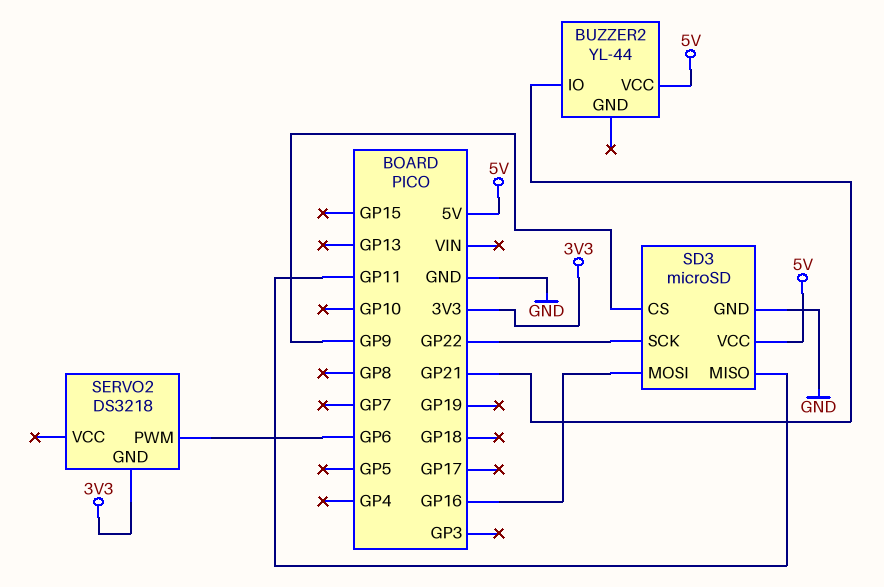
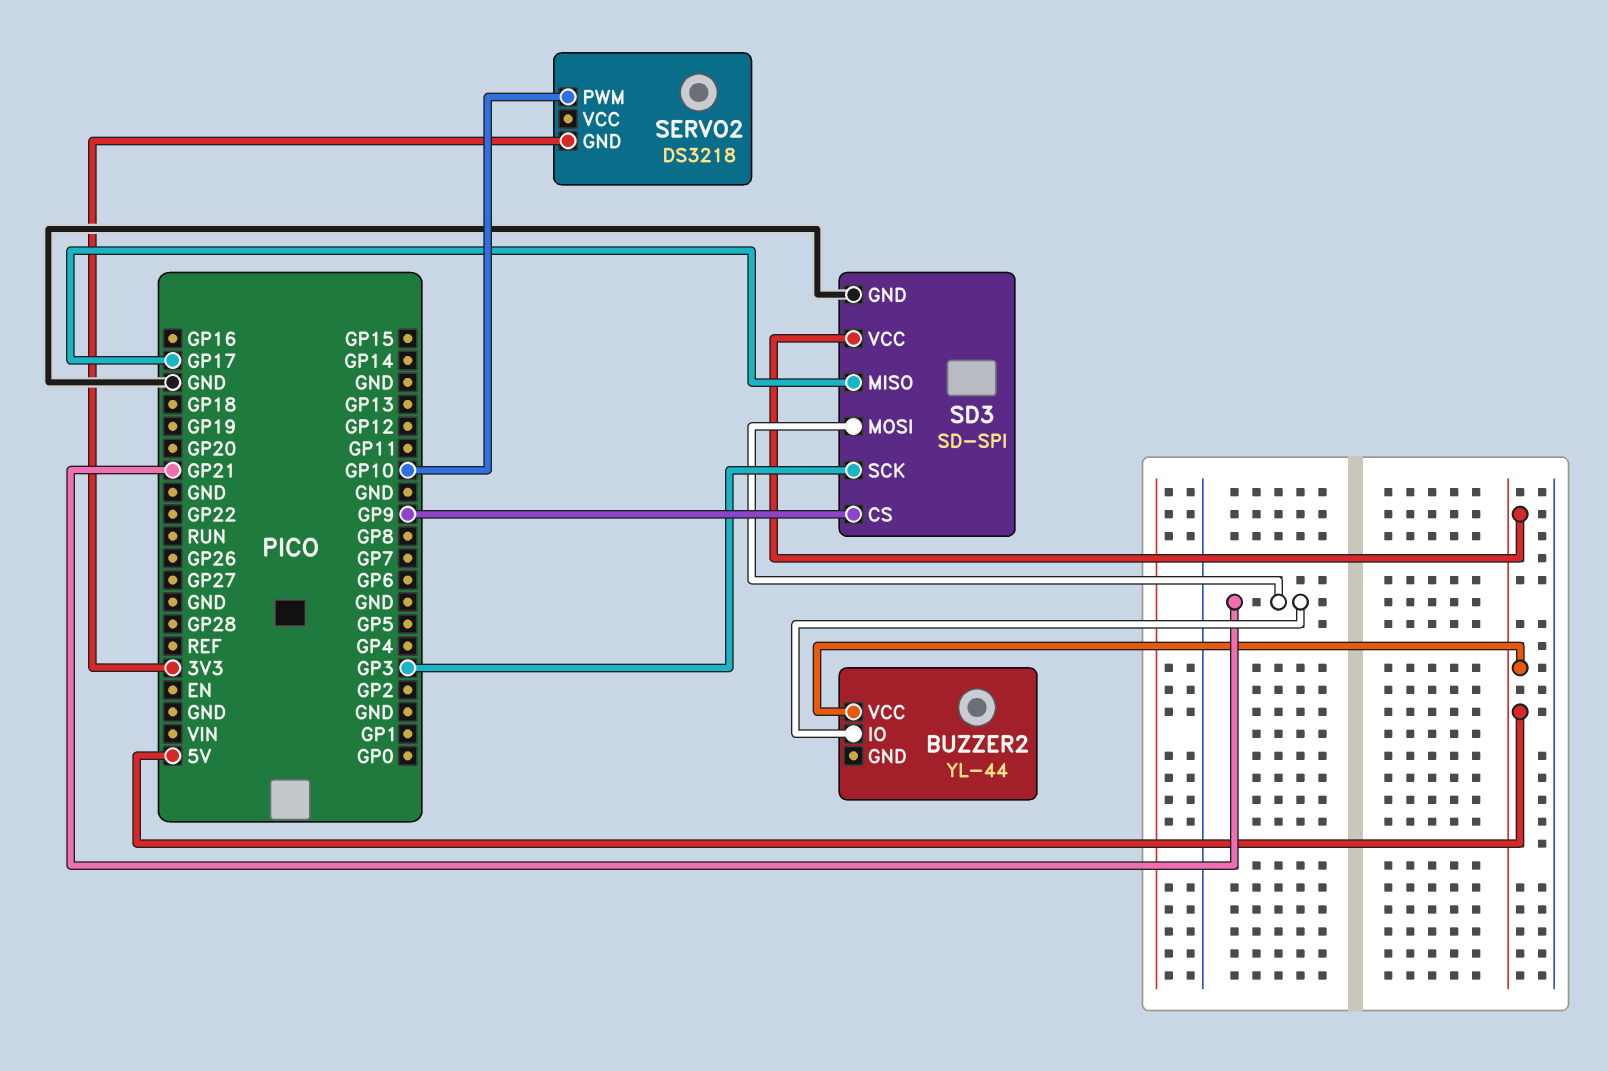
SD3: microSD -> SD-SPI
SD3 pin MISO: GP11 -> GP17
SD3 pin MOSI: GP16 -> GP21
SD3 pin SCK: GP22 -> GP3
SERVO2 pin PWM: GP6 -> GP10

